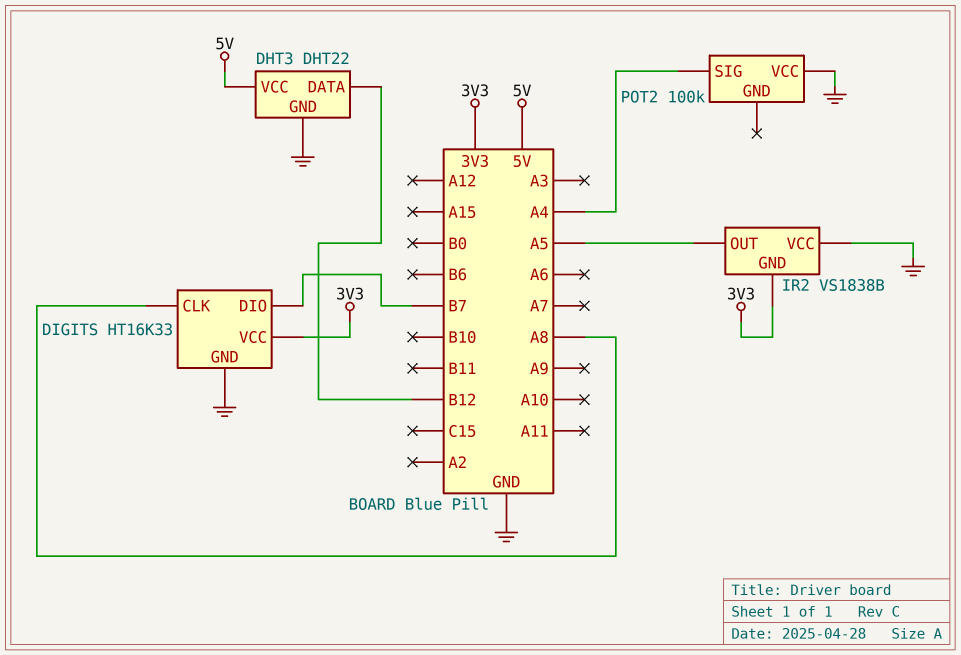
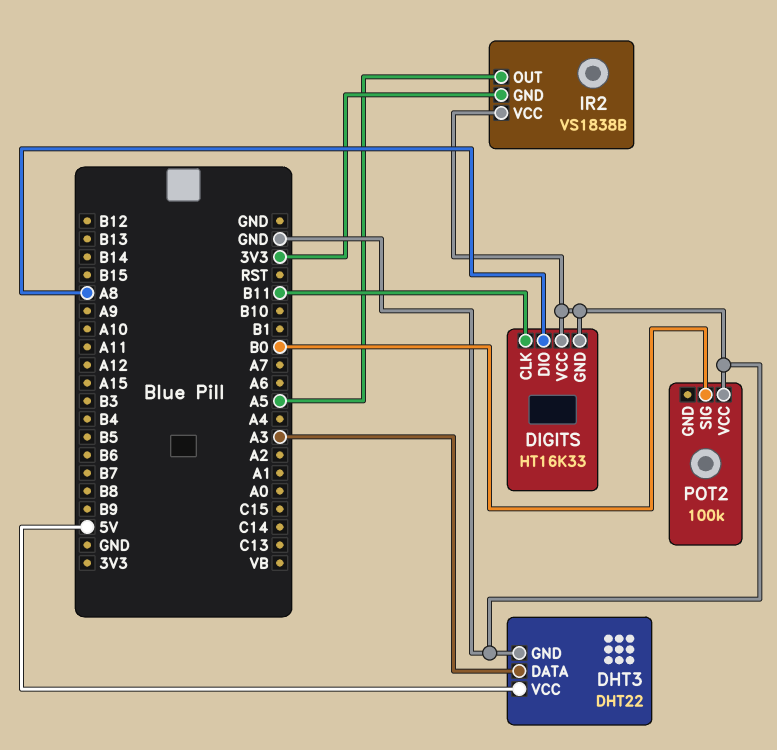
DHT3 pin DATA: B12 -> A3
DIGITS pin CLK: A8 -> B11
DIGITS pin DIO: B7 -> A8
DIGITS pin VCC: 3V3 -> GND
POT2 pin SIG: A4 -> B0

